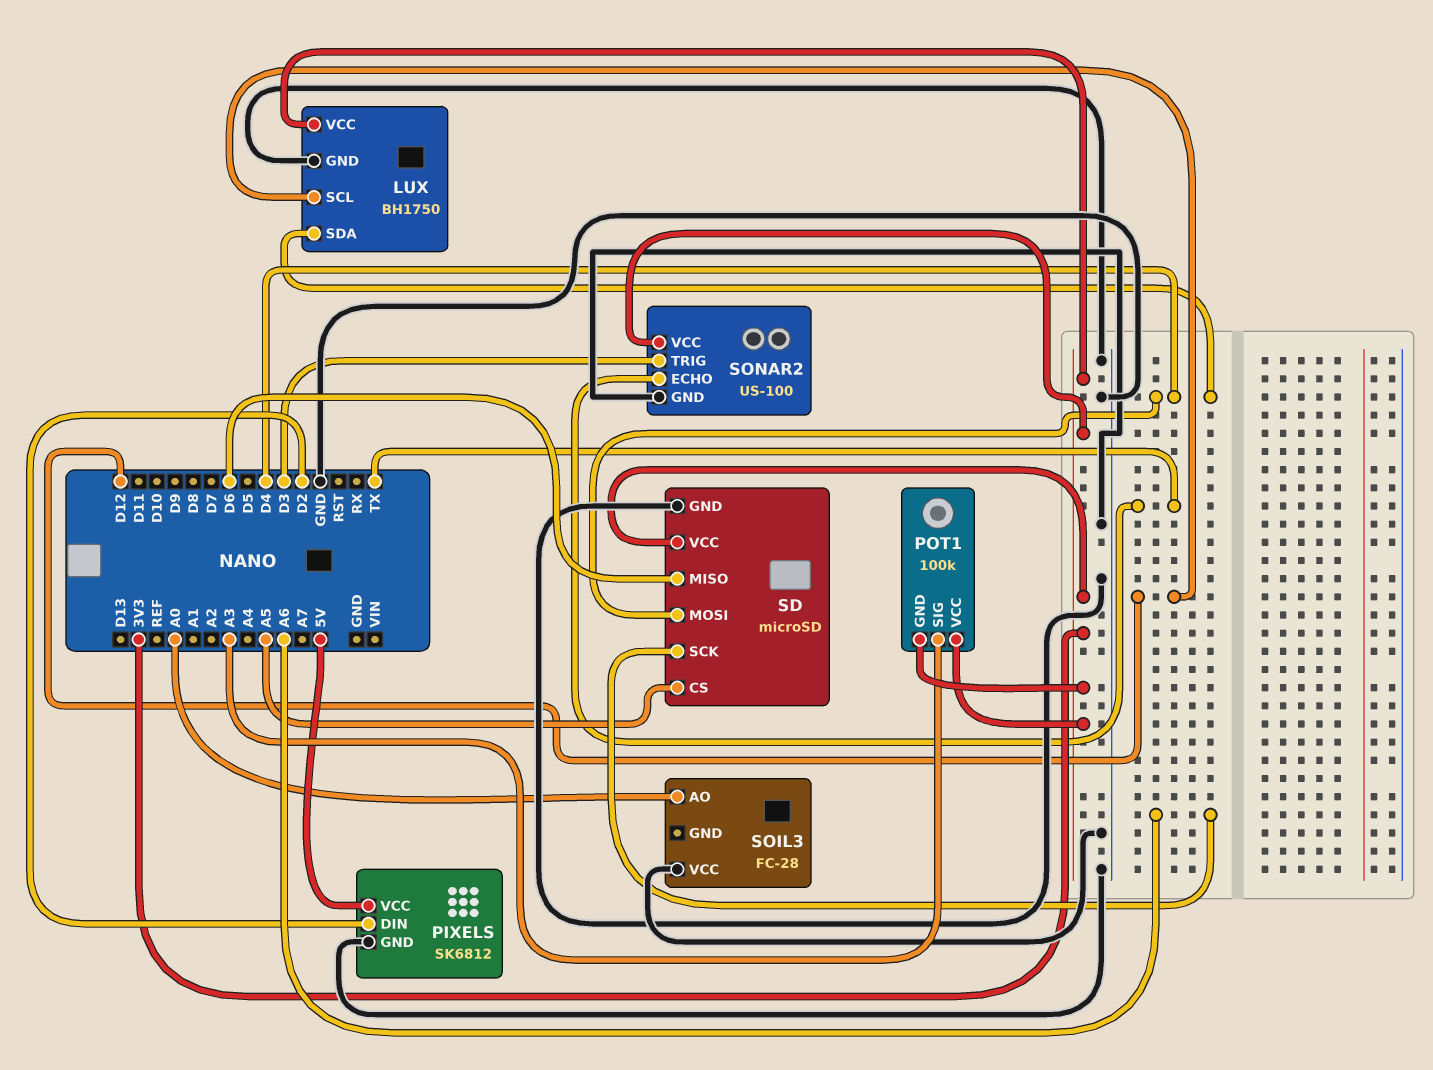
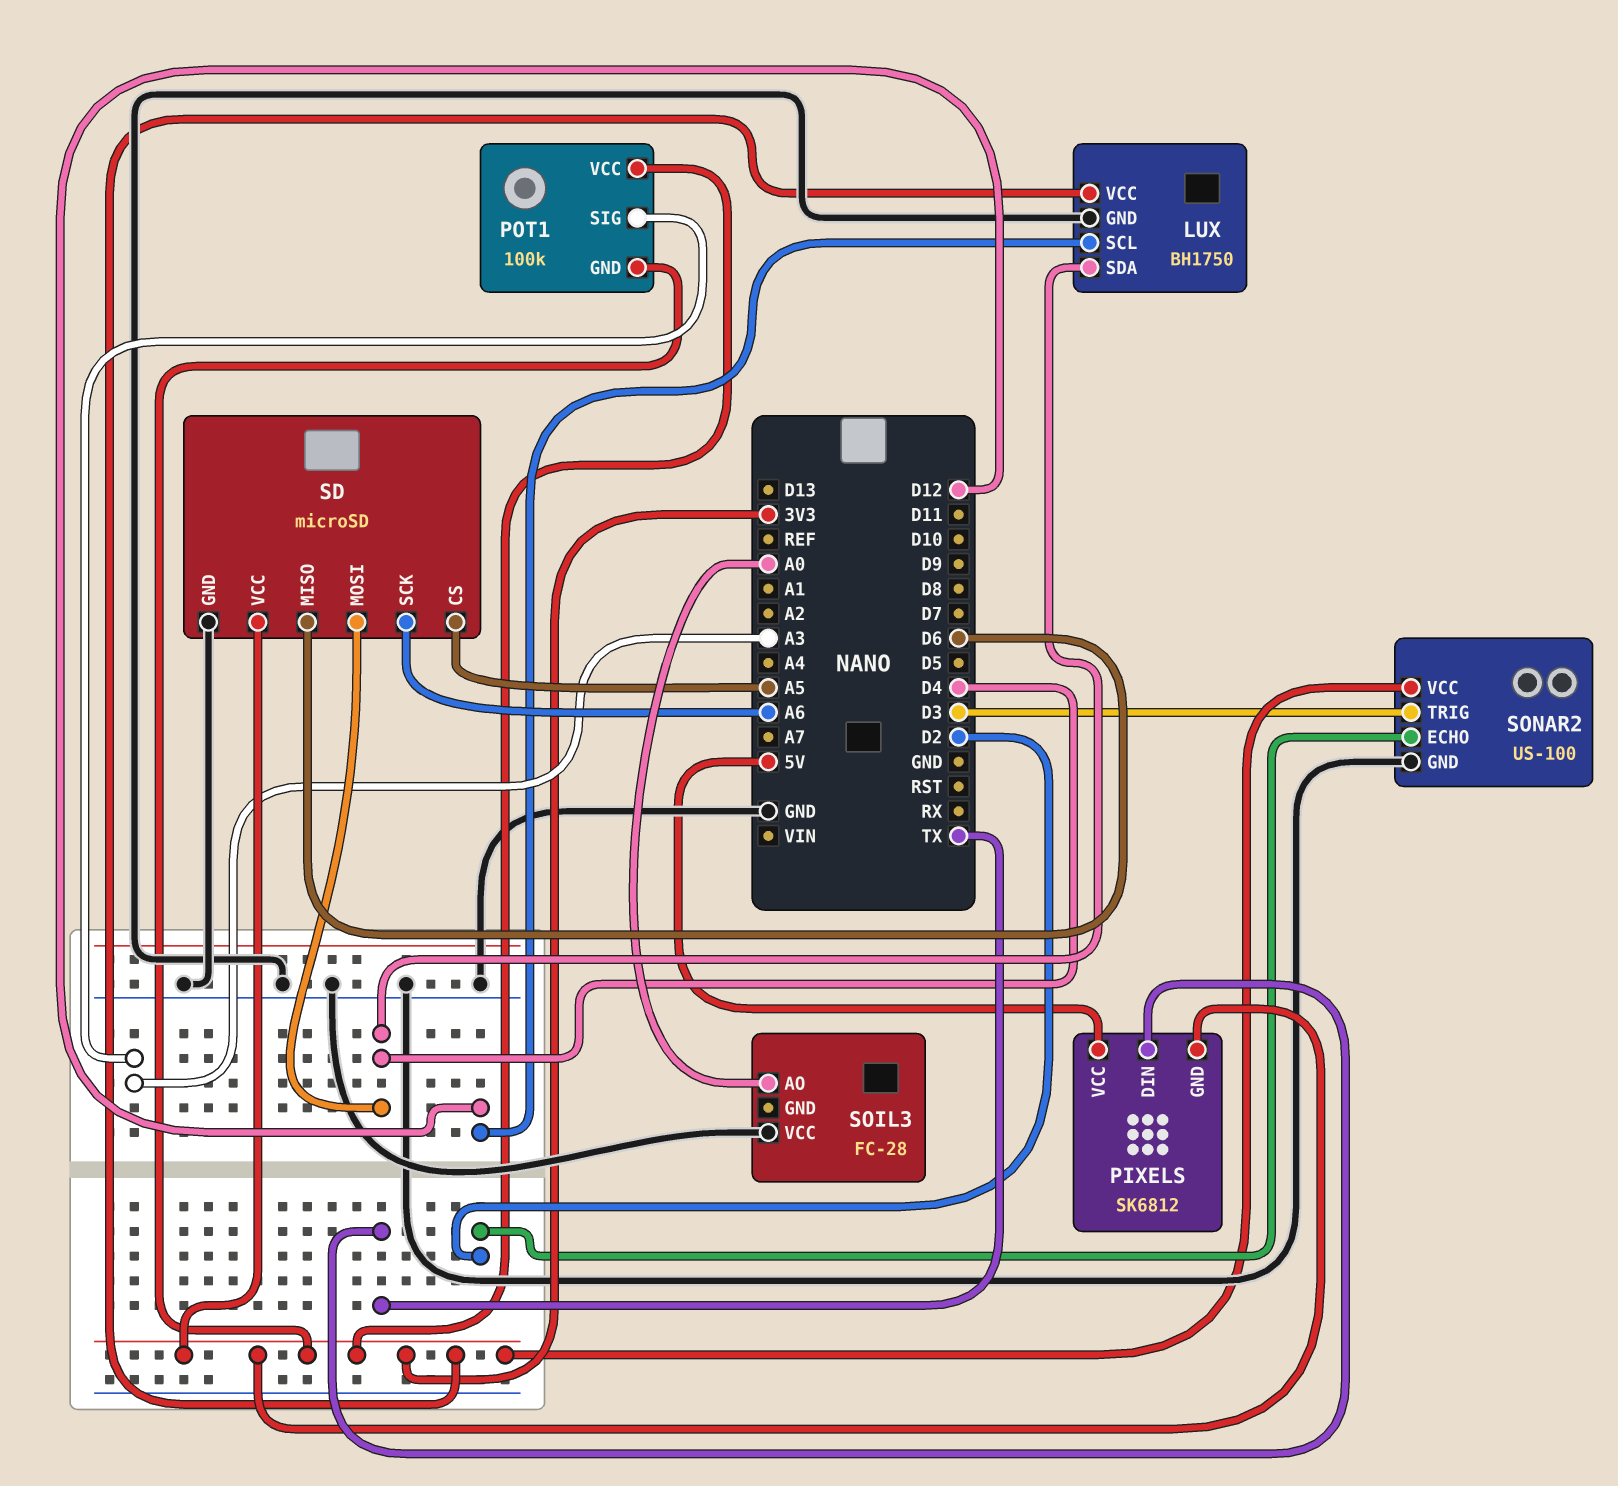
PIXELS pin DIN: D2 -> TX
PIXELS pin GND: GND -> 3V3
SONAR2 pin ECHO: TX -> D2

